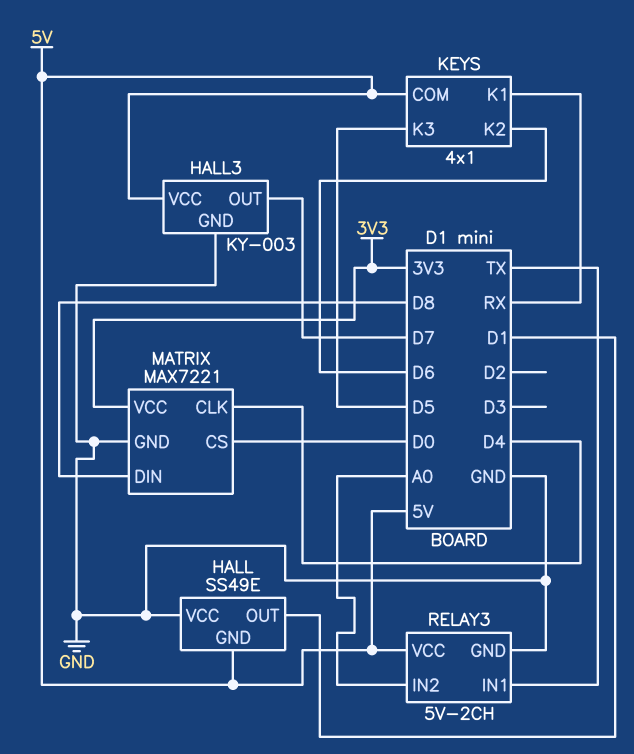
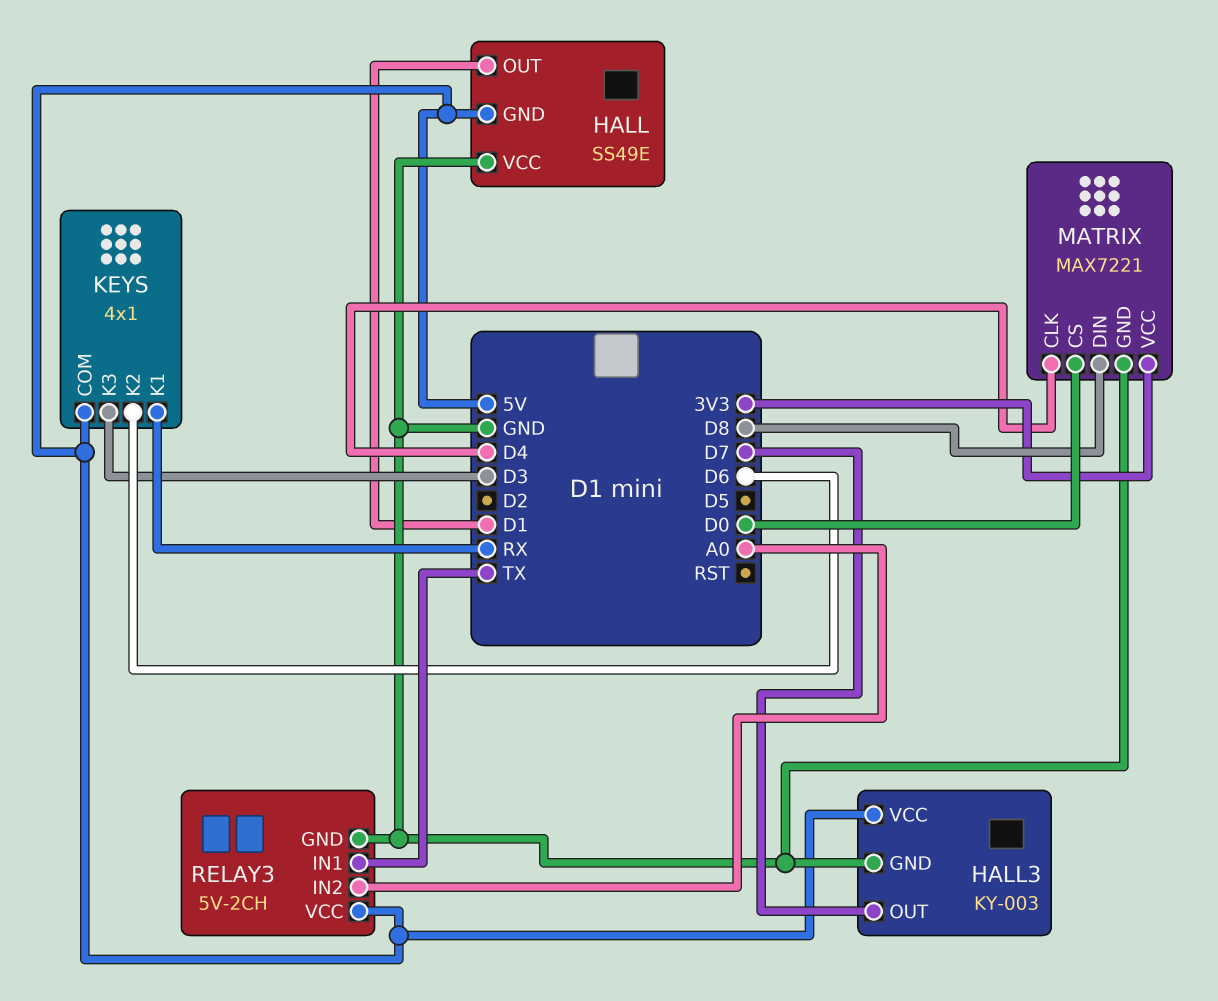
KEYS pin K3: D5 -> D3

